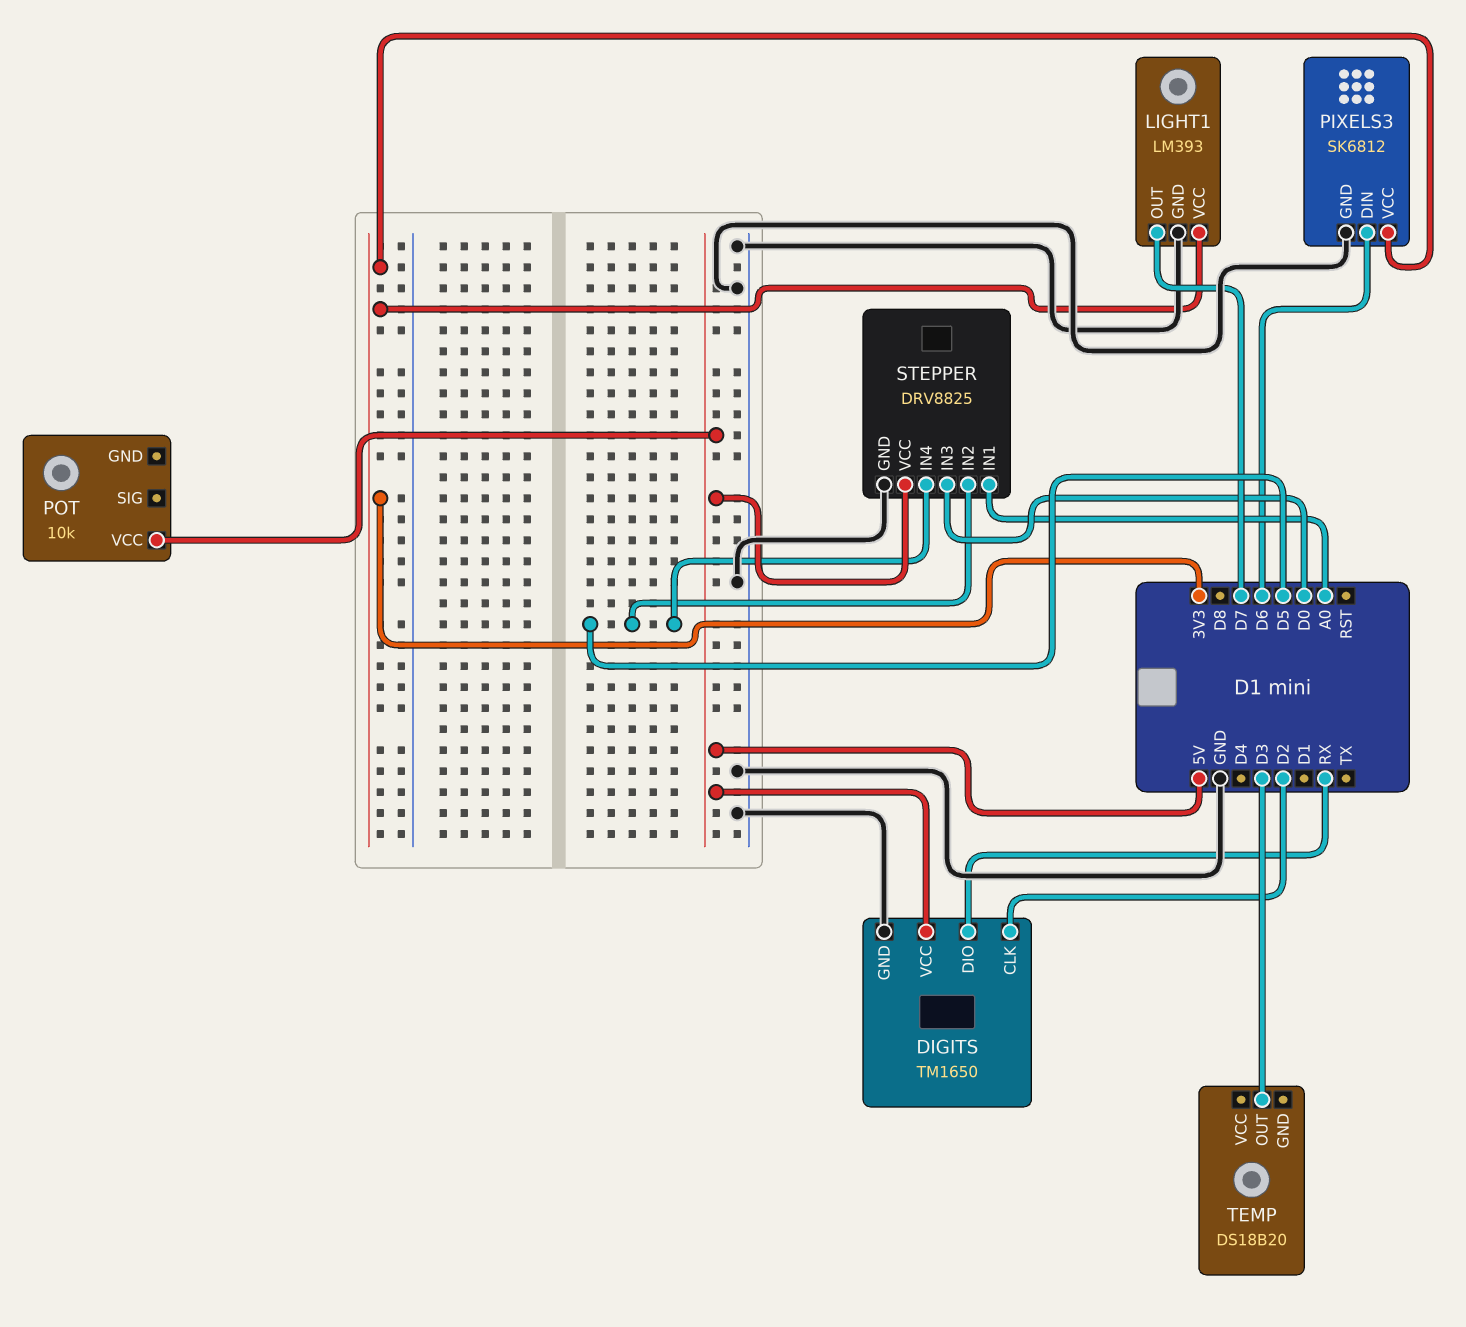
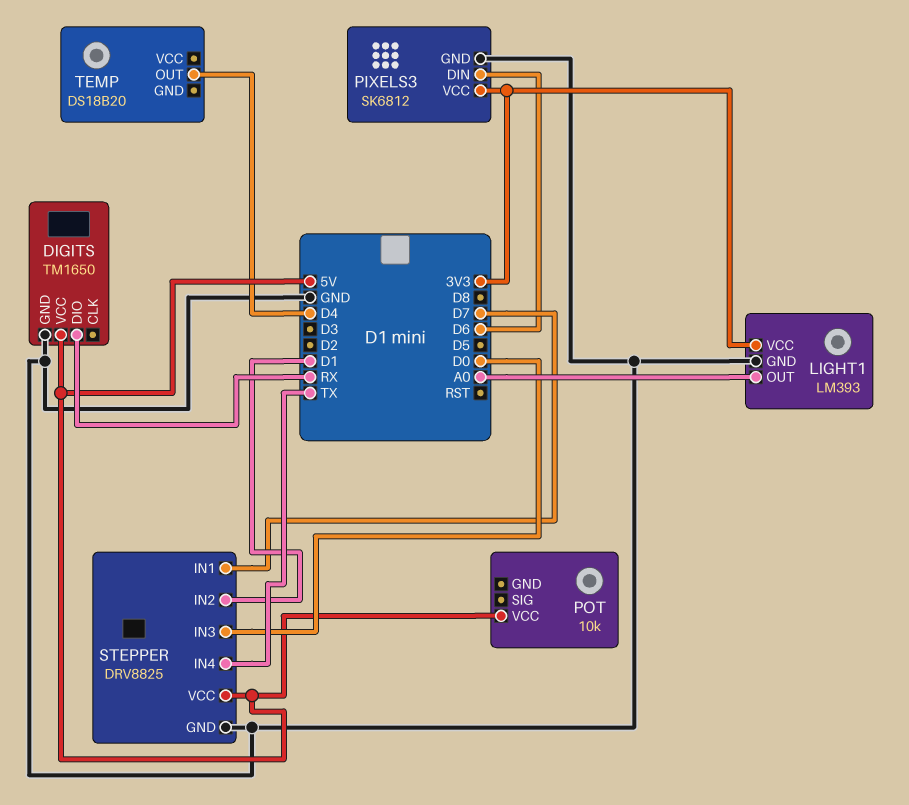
DIGITS pin CLK: D2 -> none
LIGHT1 pin OUT: D7 -> A0
STEPPER pin IN1: A0 -> D7
STEPPER pin IN2: D5 -> D1
STEPPER pin IN4: D5 -> TX
TEMP pin OUT: D3 -> D4

